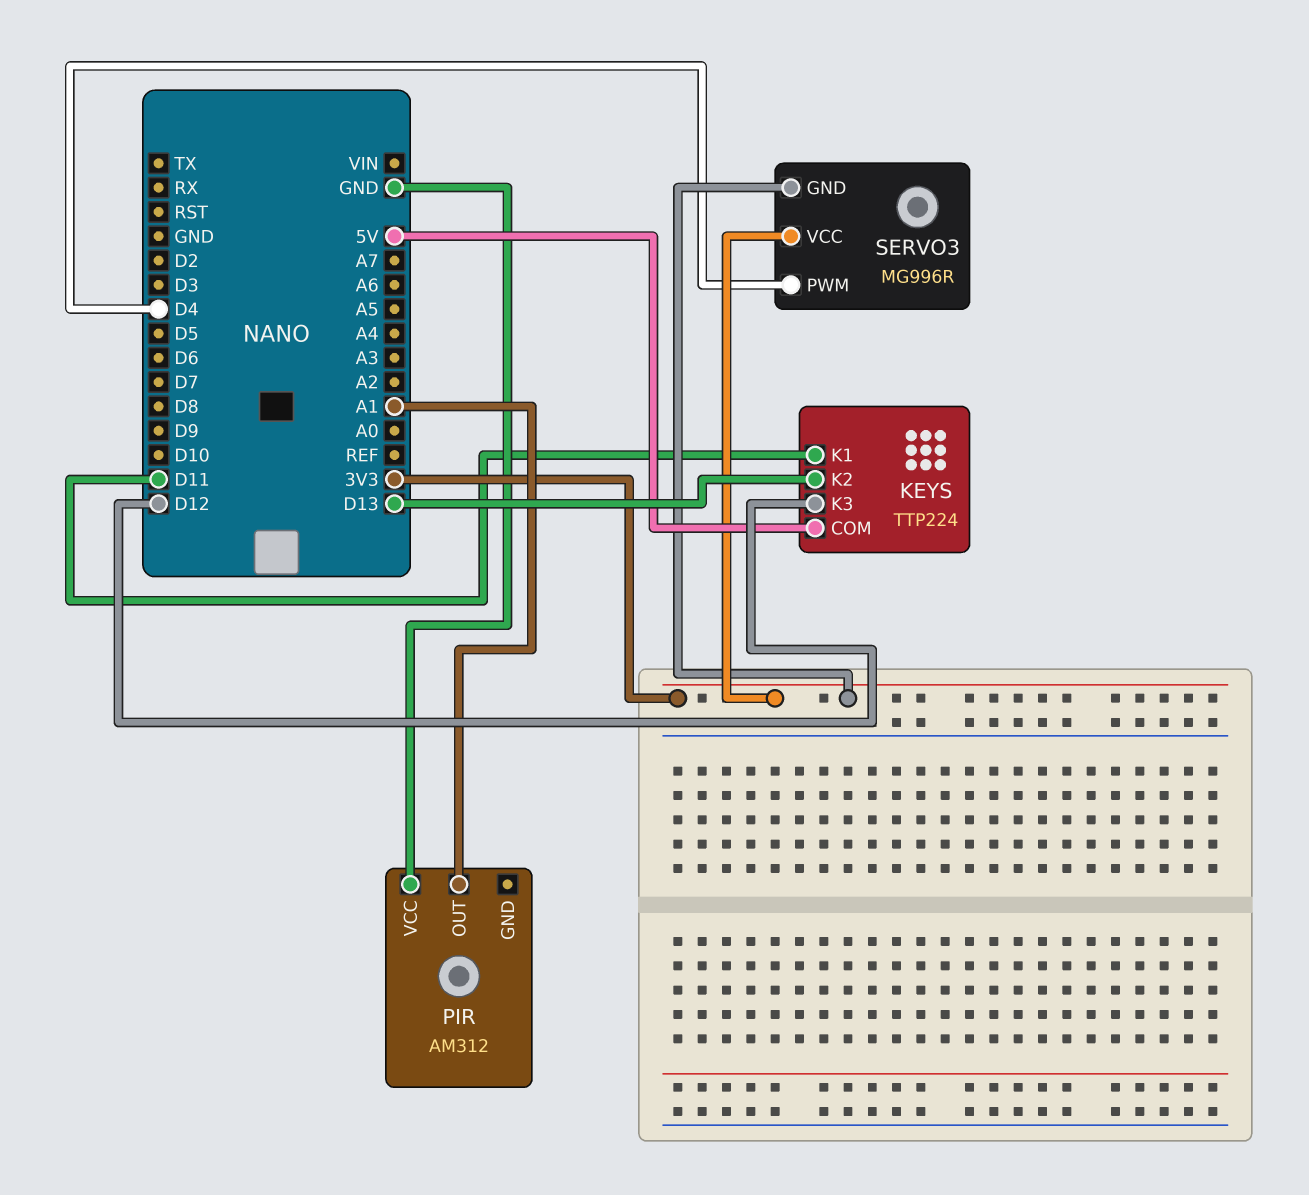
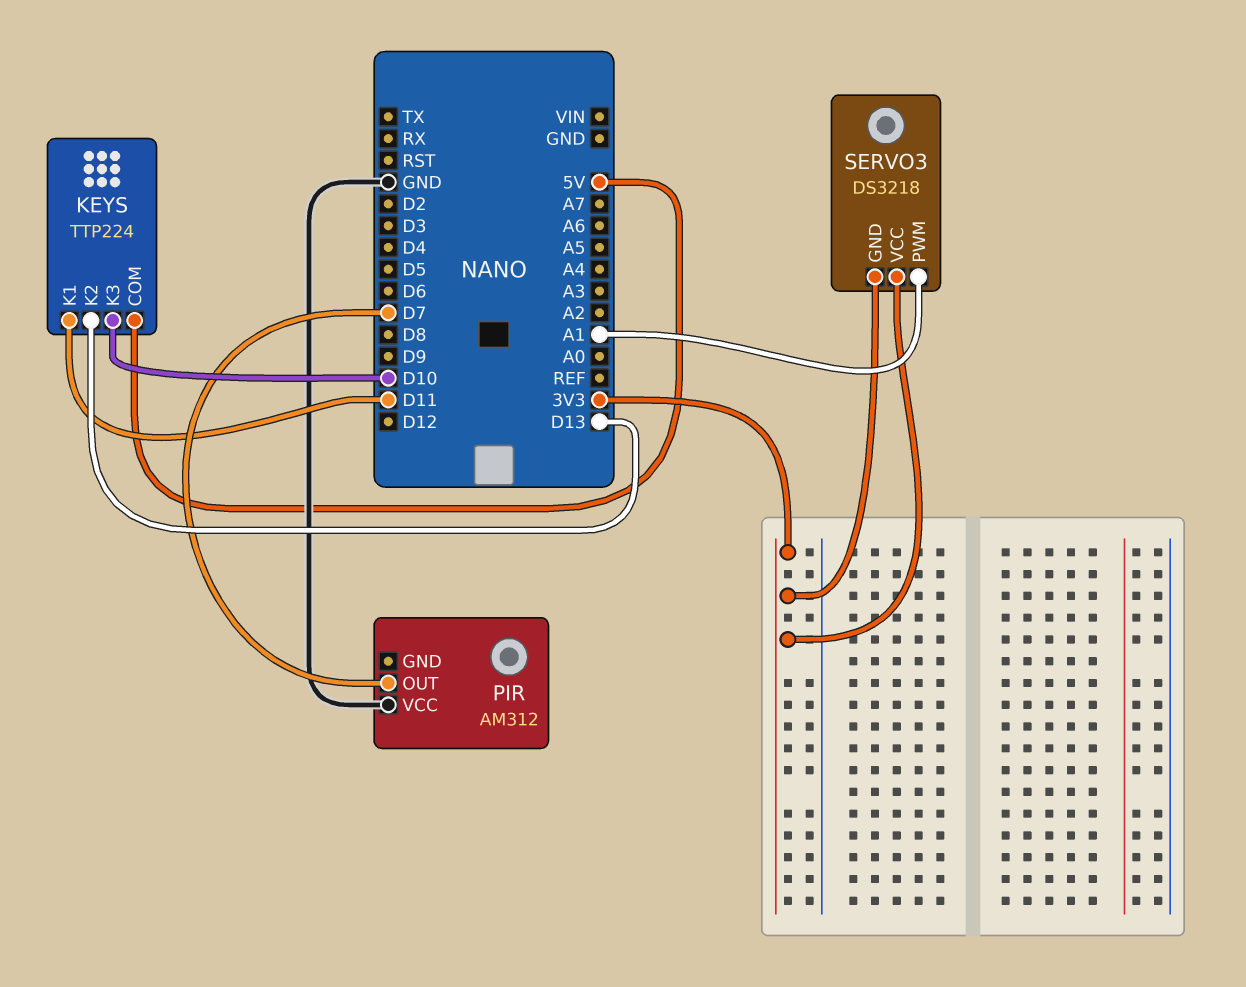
KEYS pin K3: D12 -> D10
PIR pin OUT: A1 -> D7
SERVO3: MG996R -> DS3218
SERVO3 pin PWM: D4 -> A1

